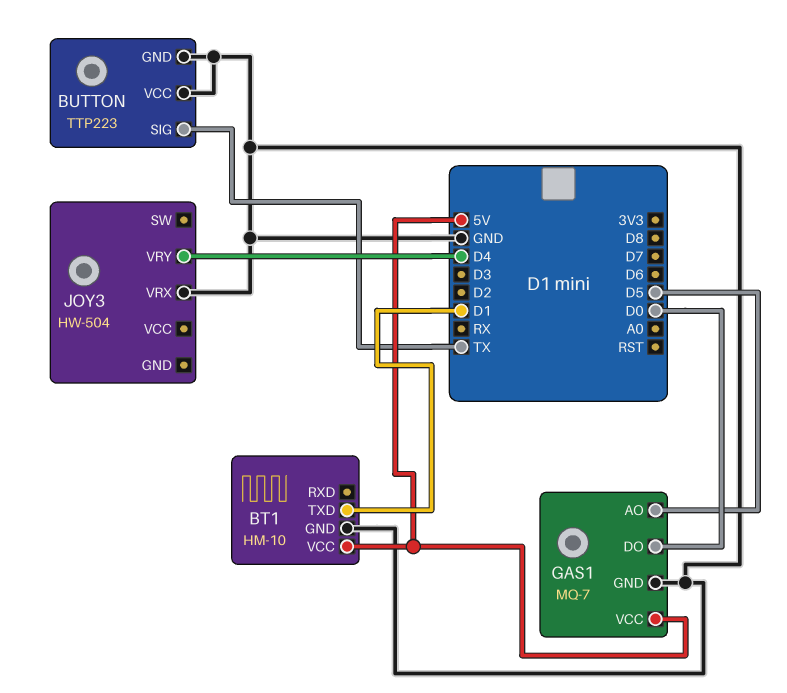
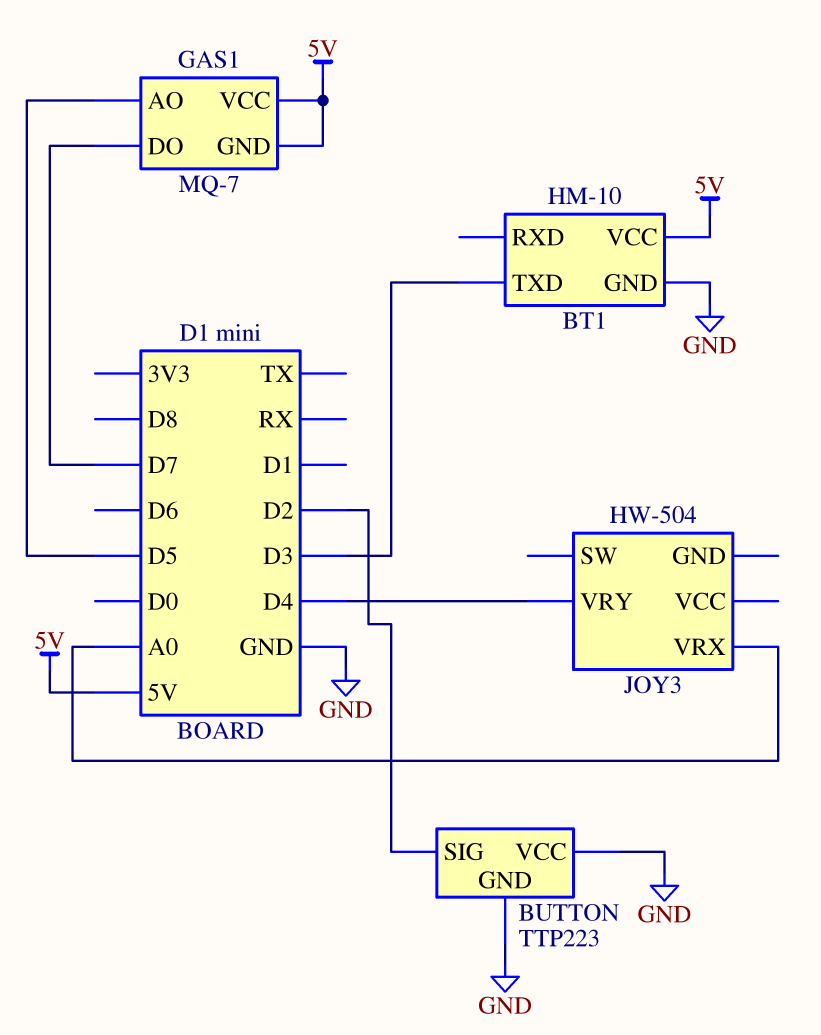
BT1 pin TXD: D1 -> D3
BUTTON pin SIG: TX -> D2
GAS1 pin DO: D0 -> D7
GAS1 pin GND: GND -> 5V
JOY3 pin VRX: GND -> A0

